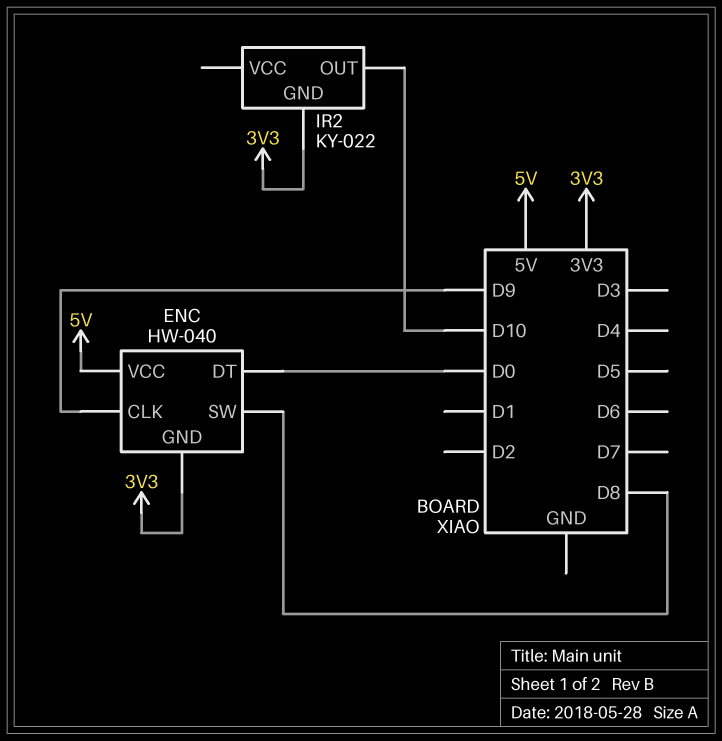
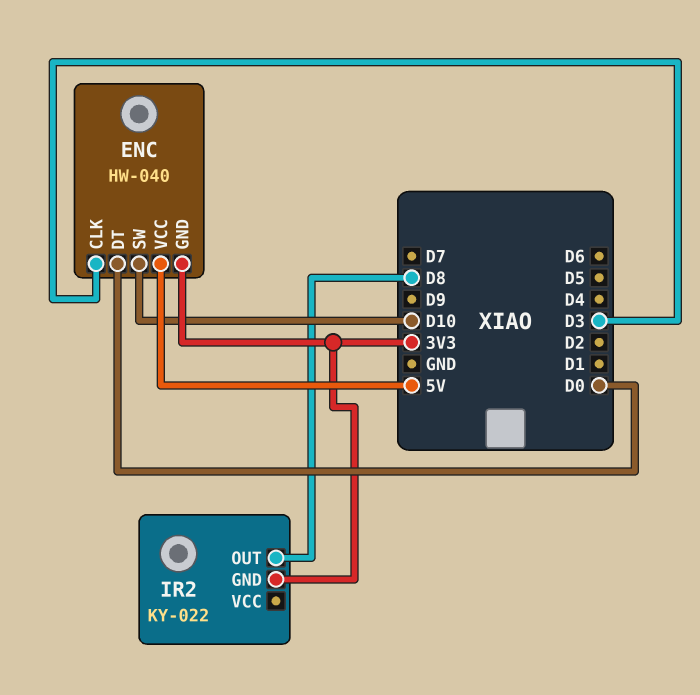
ENC pin CLK: D9 -> D3
ENC pin SW: D8 -> D10
IR2 pin OUT: D10 -> D8

